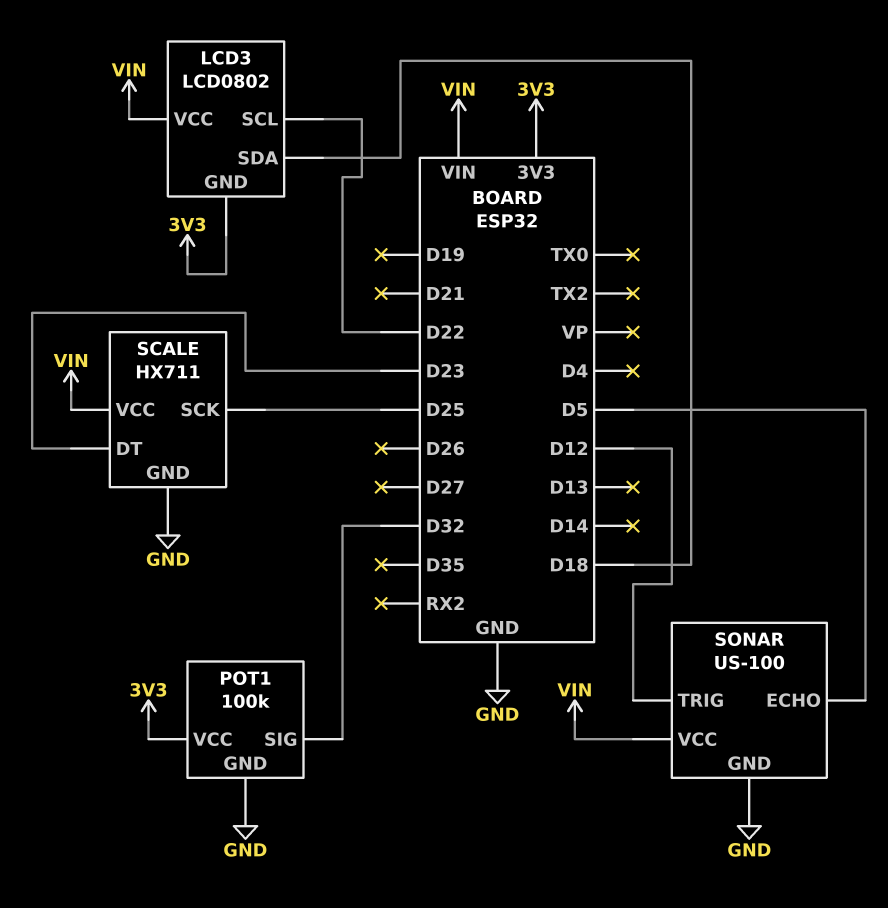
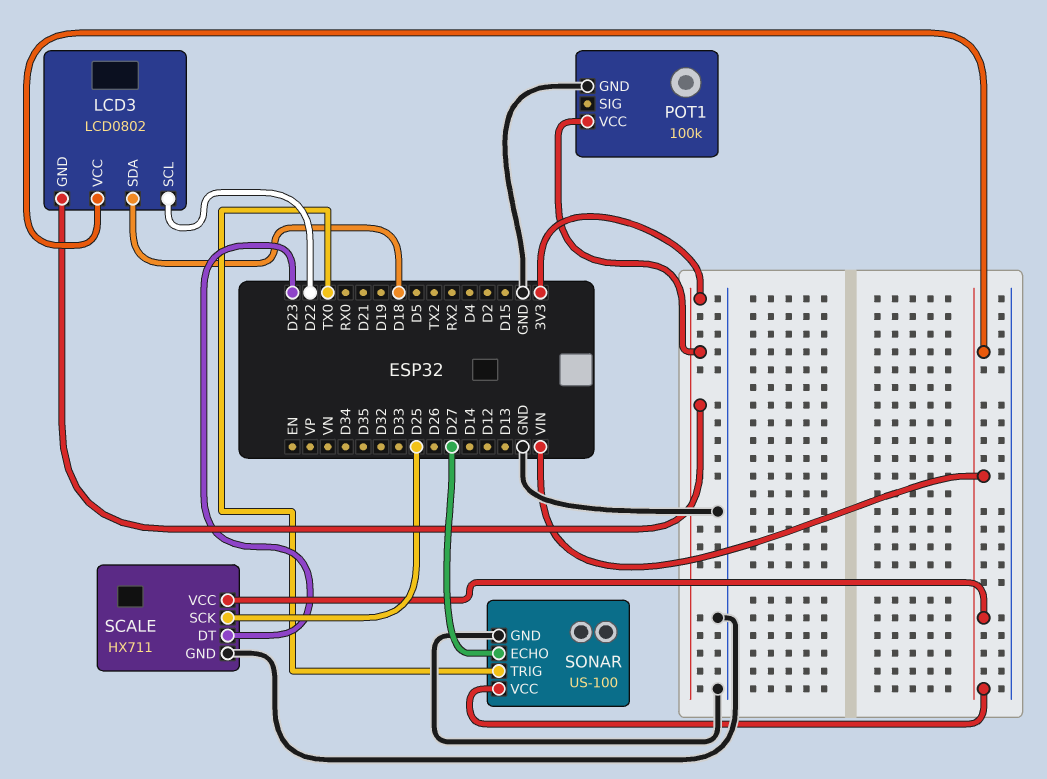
POT1 pin SIG: D32 -> none
SONAR pin ECHO: D5 -> D27
SONAR pin TRIG: D12 -> TX0

